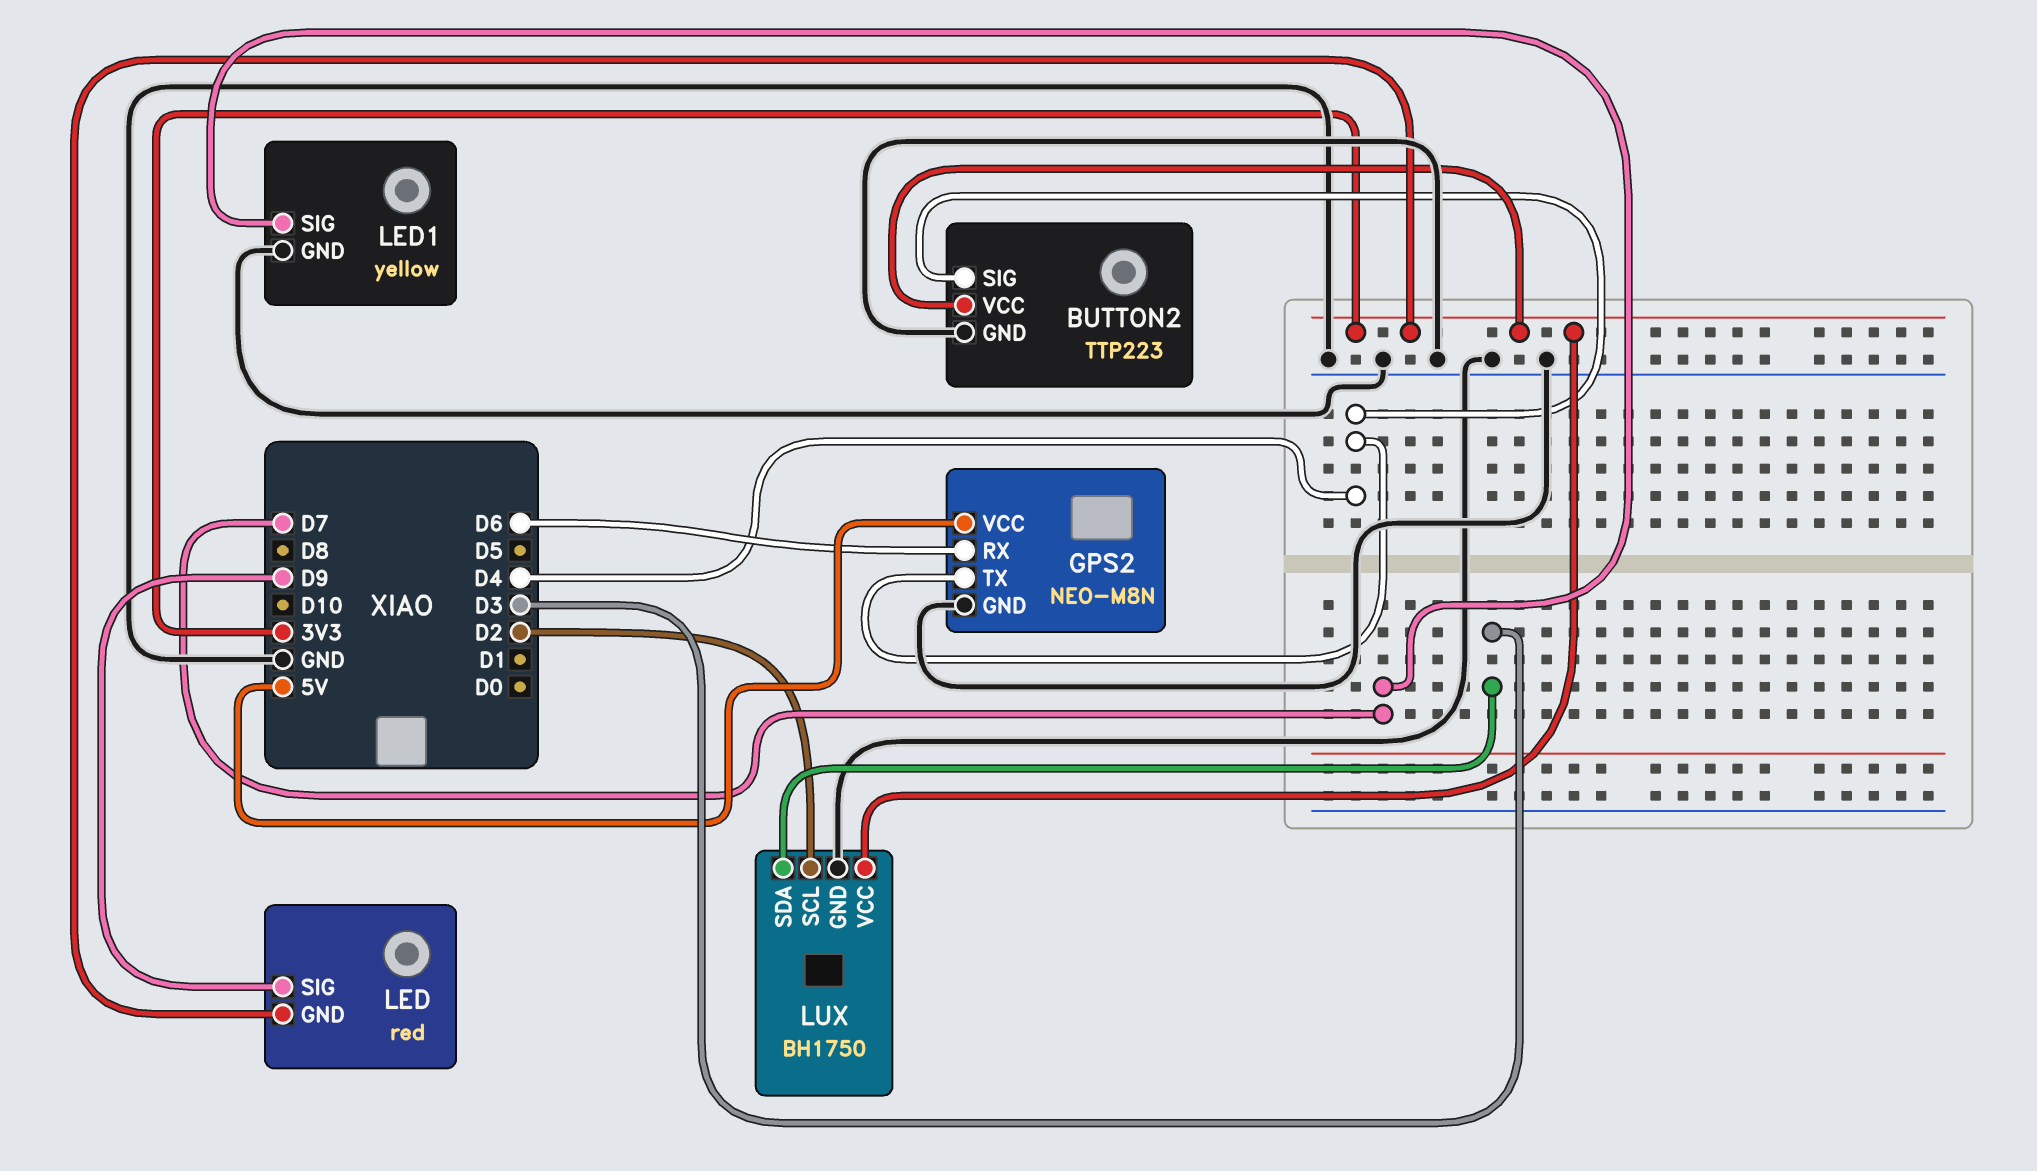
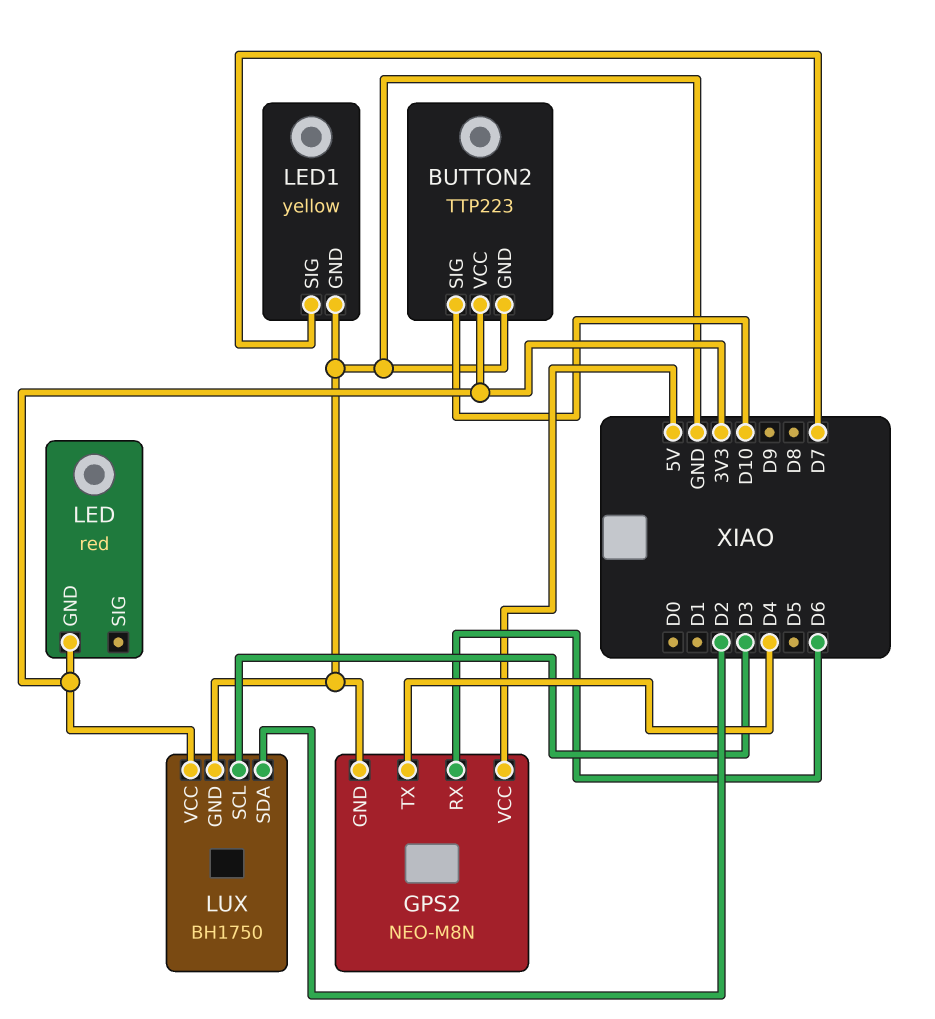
BUTTON2 pin SIG: D4 -> D10
LED pin SIG: D9 -> none
LUX pin SCL: D2 -> D3
LUX pin SDA: D3 -> D2

